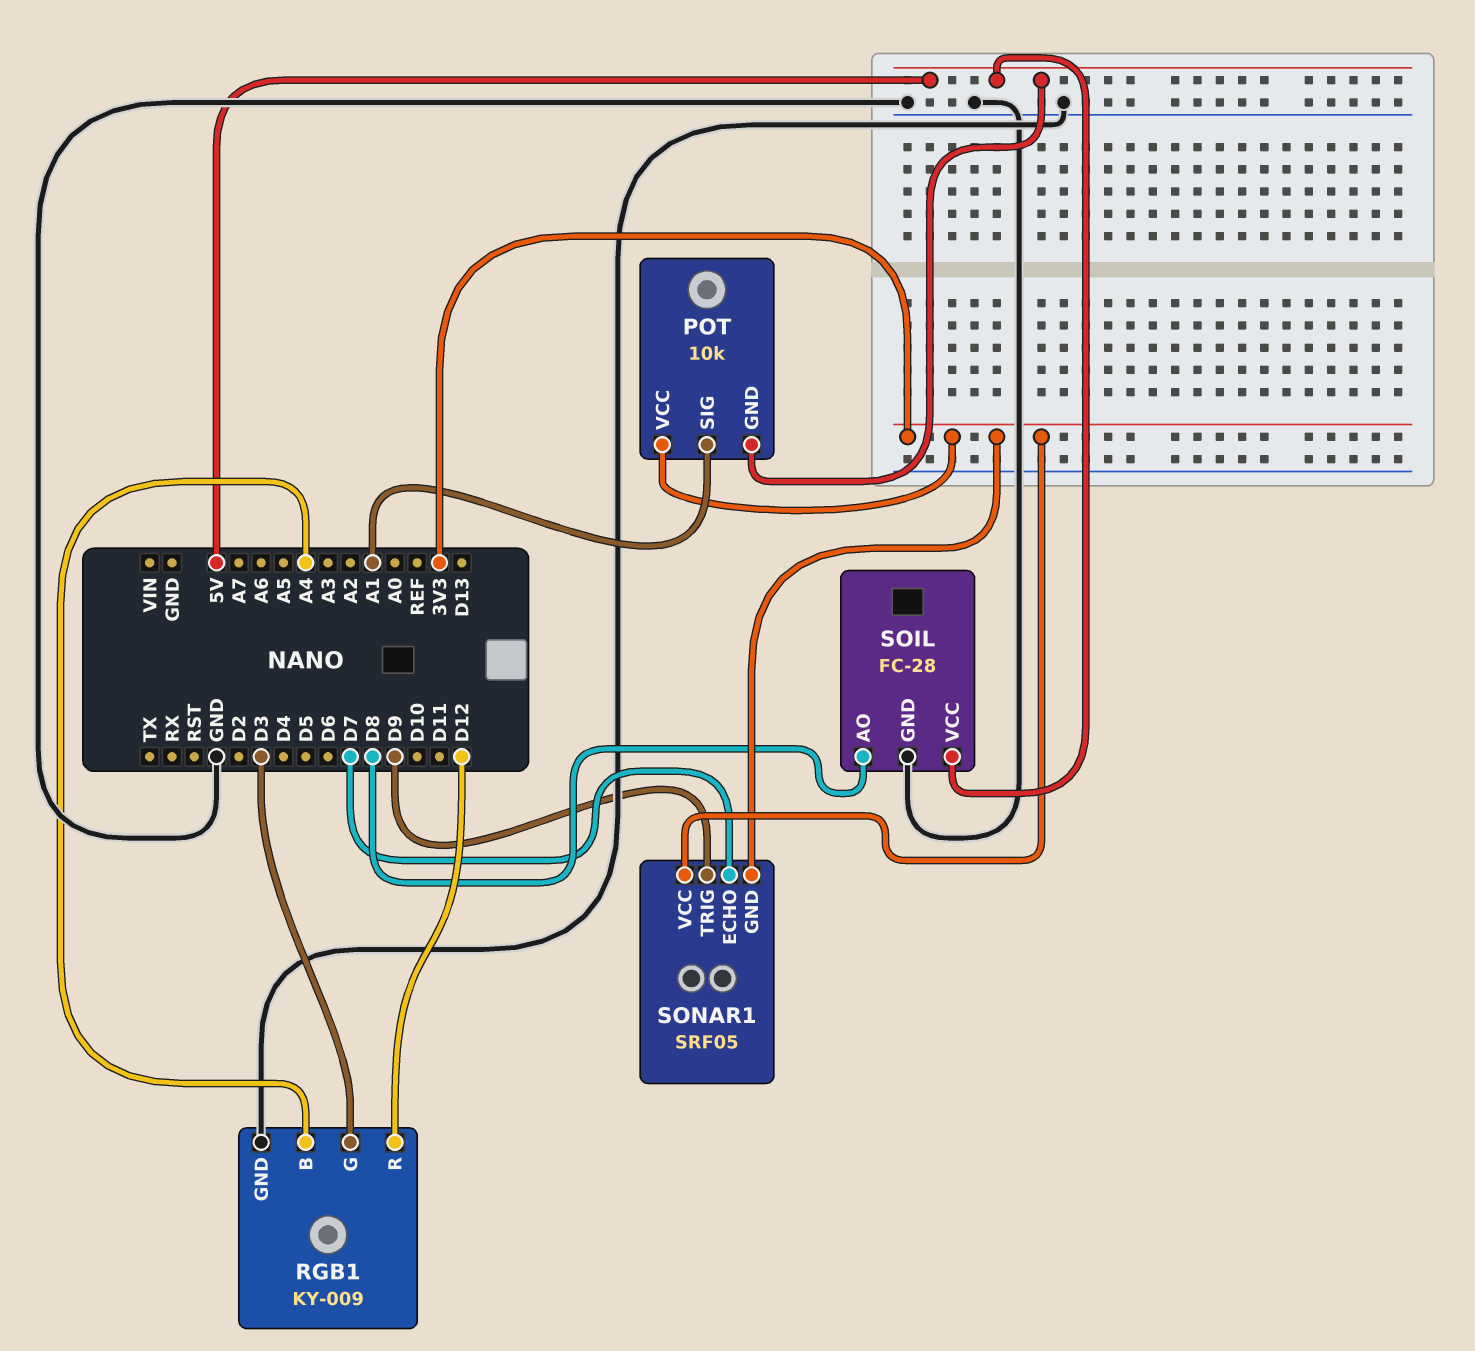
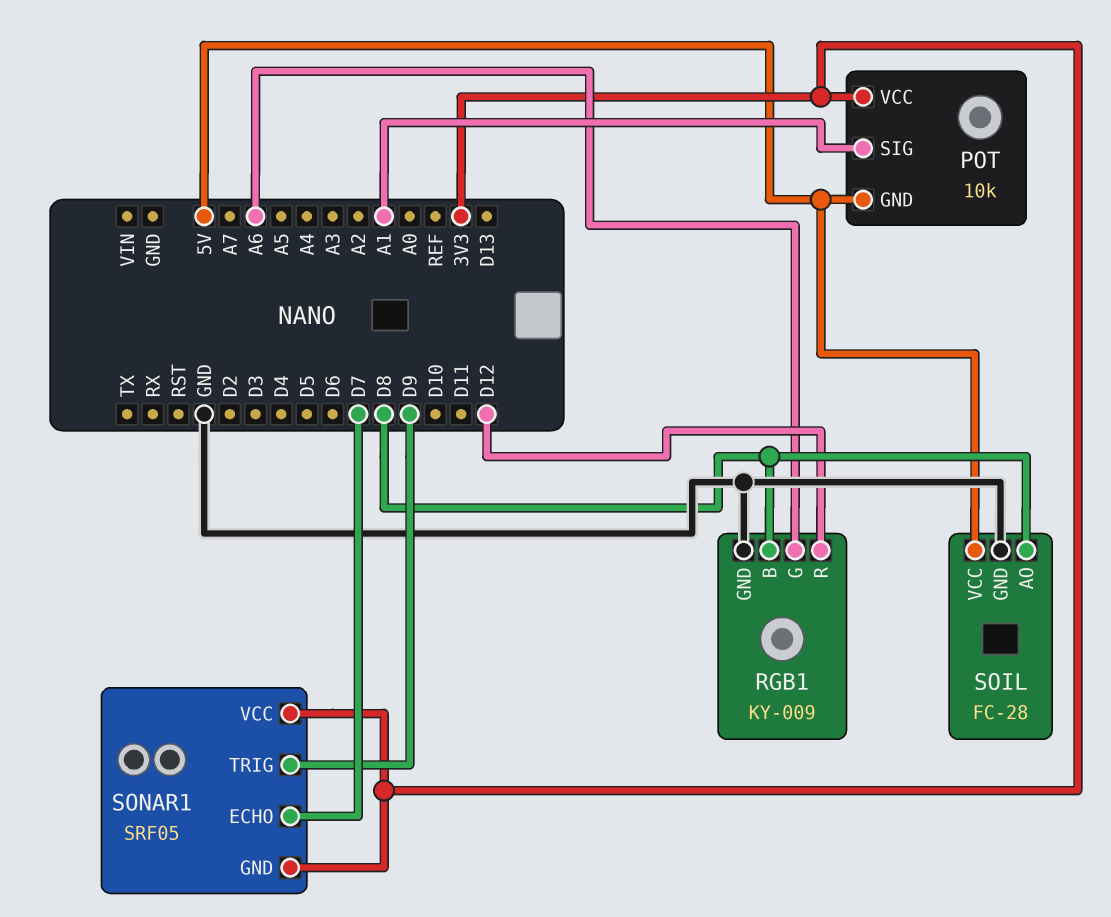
RGB1 pin B: A4 -> D8
RGB1 pin G: D3 -> A6

